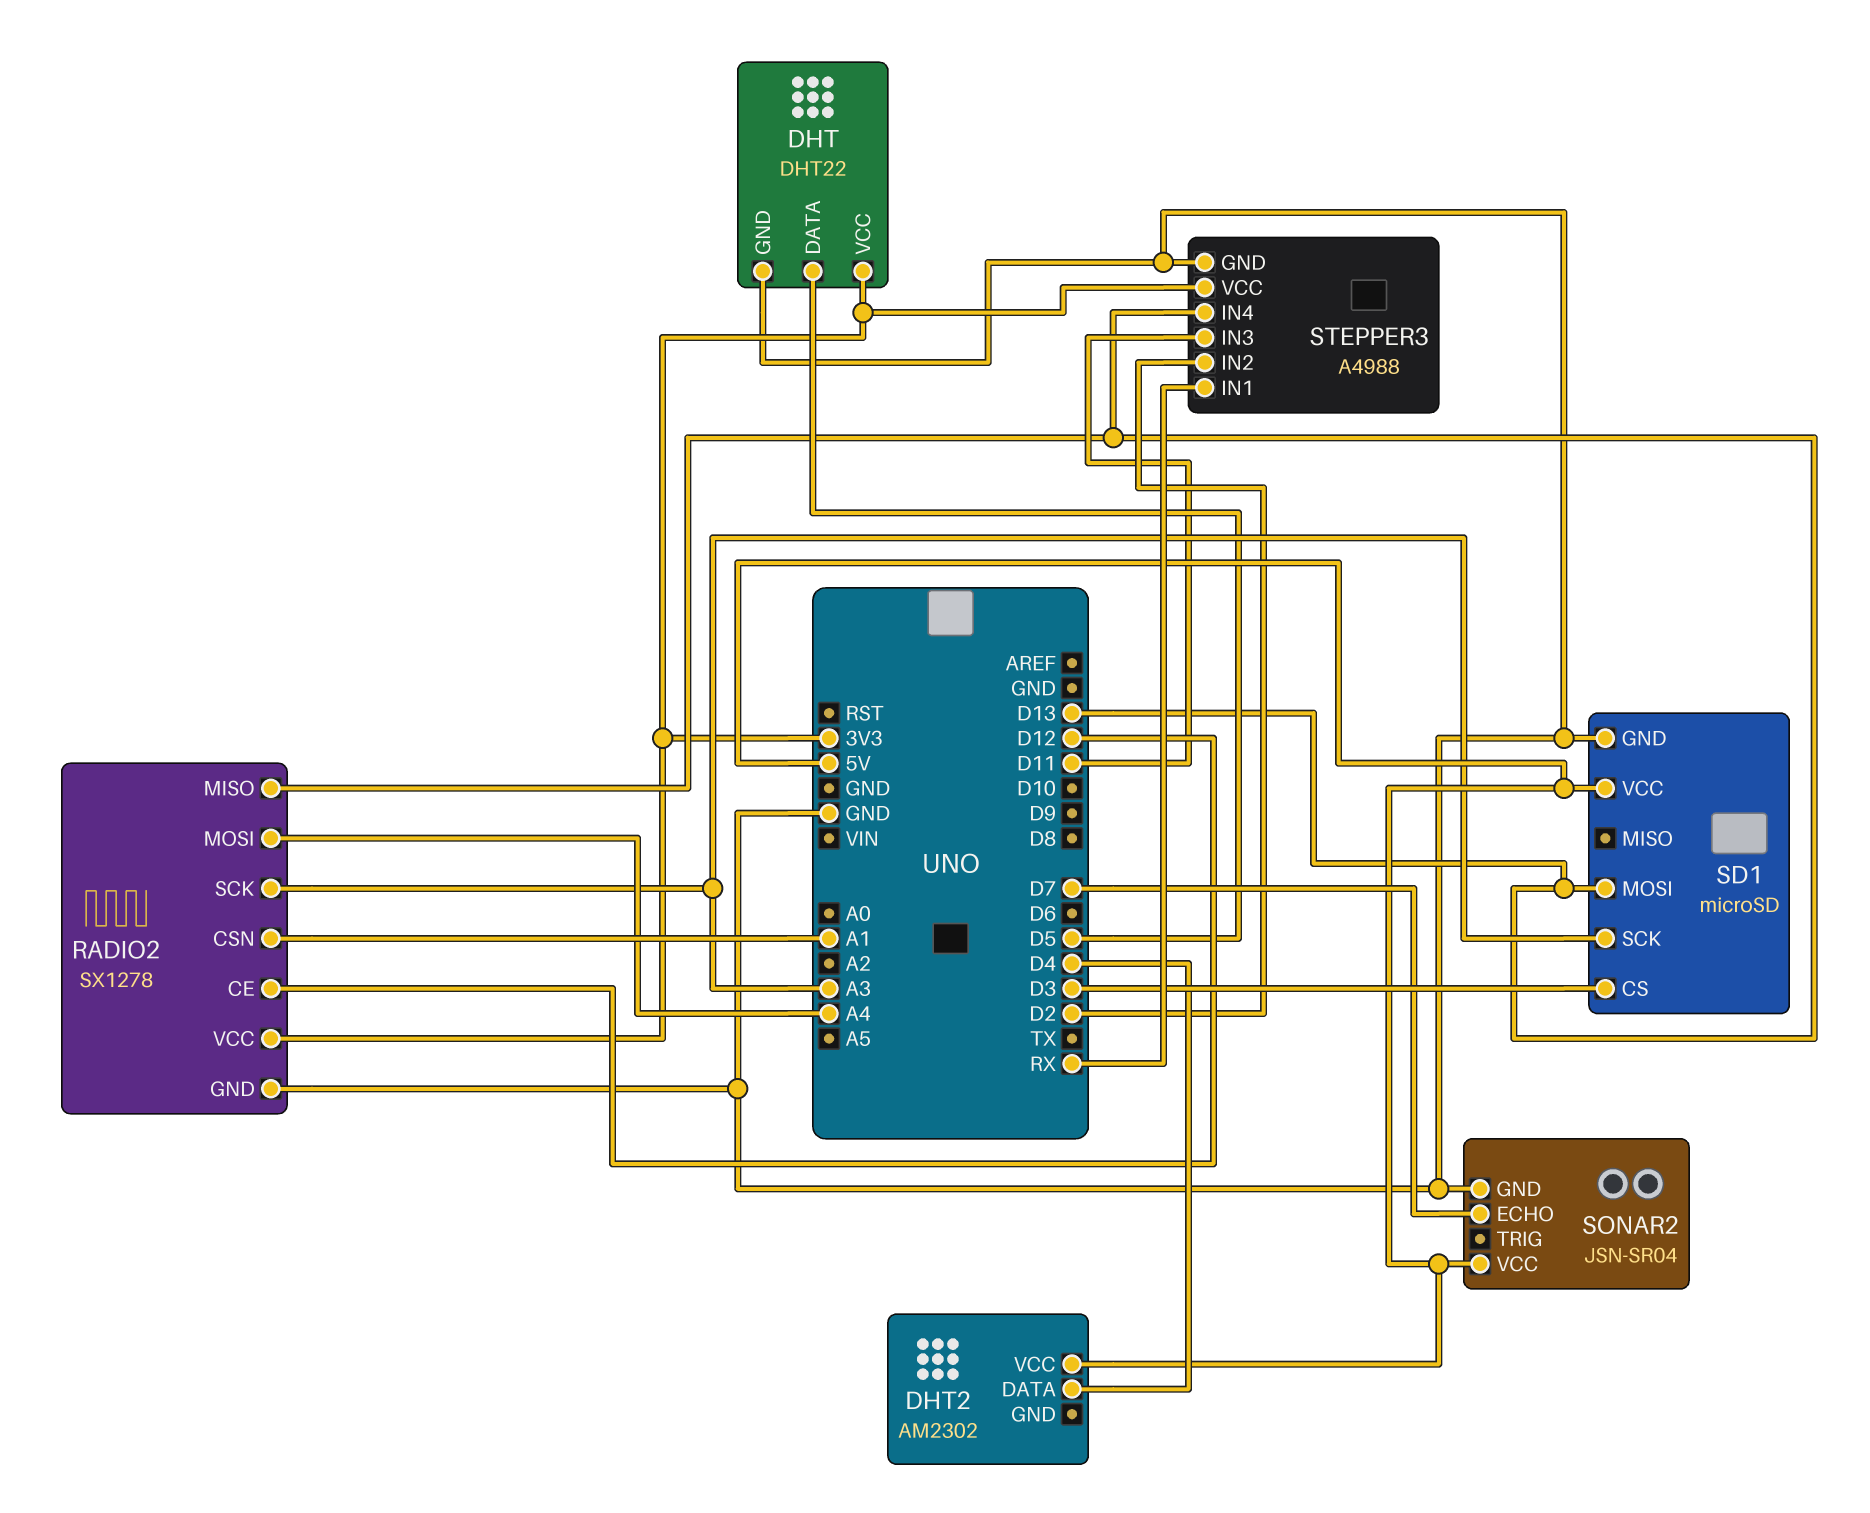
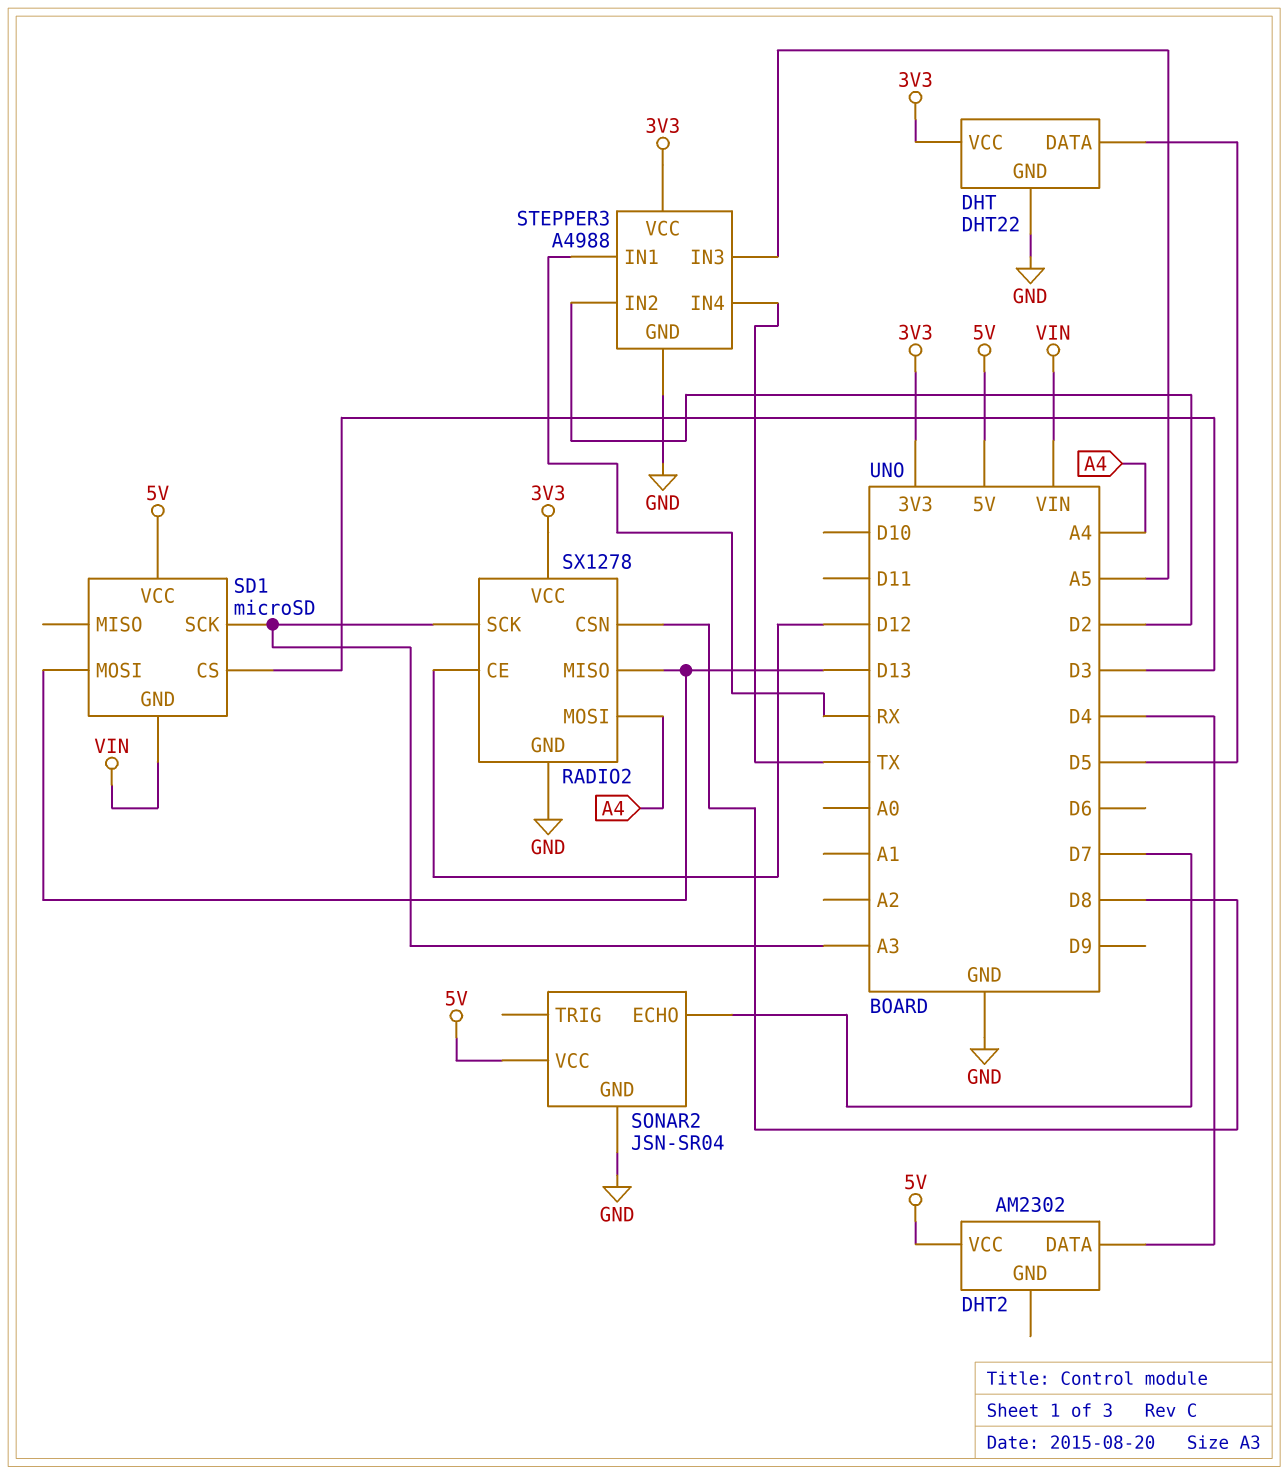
RADIO2 pin CSN: A1 -> D8
SD1 pin GND: GND -> VIN
STEPPER3 pin IN3: D11 -> A5
STEPPER3 pin IN4: D13 -> TX

